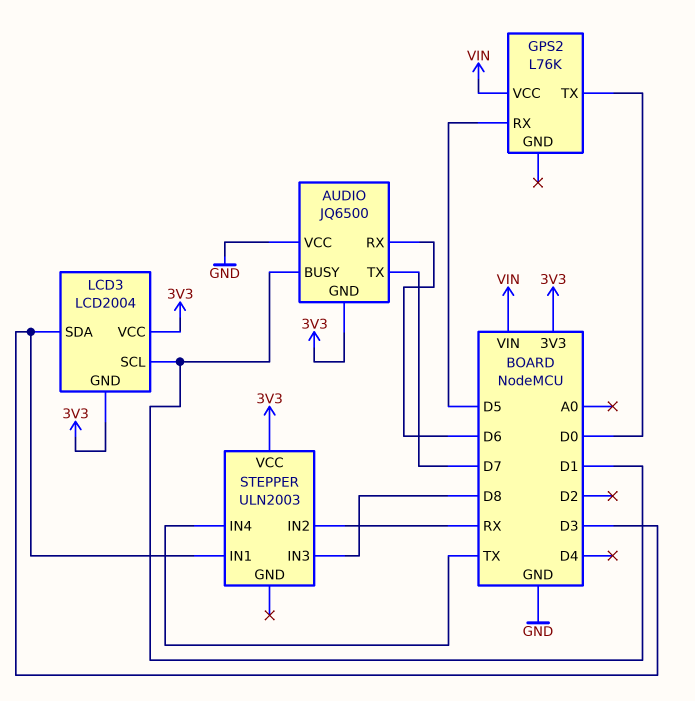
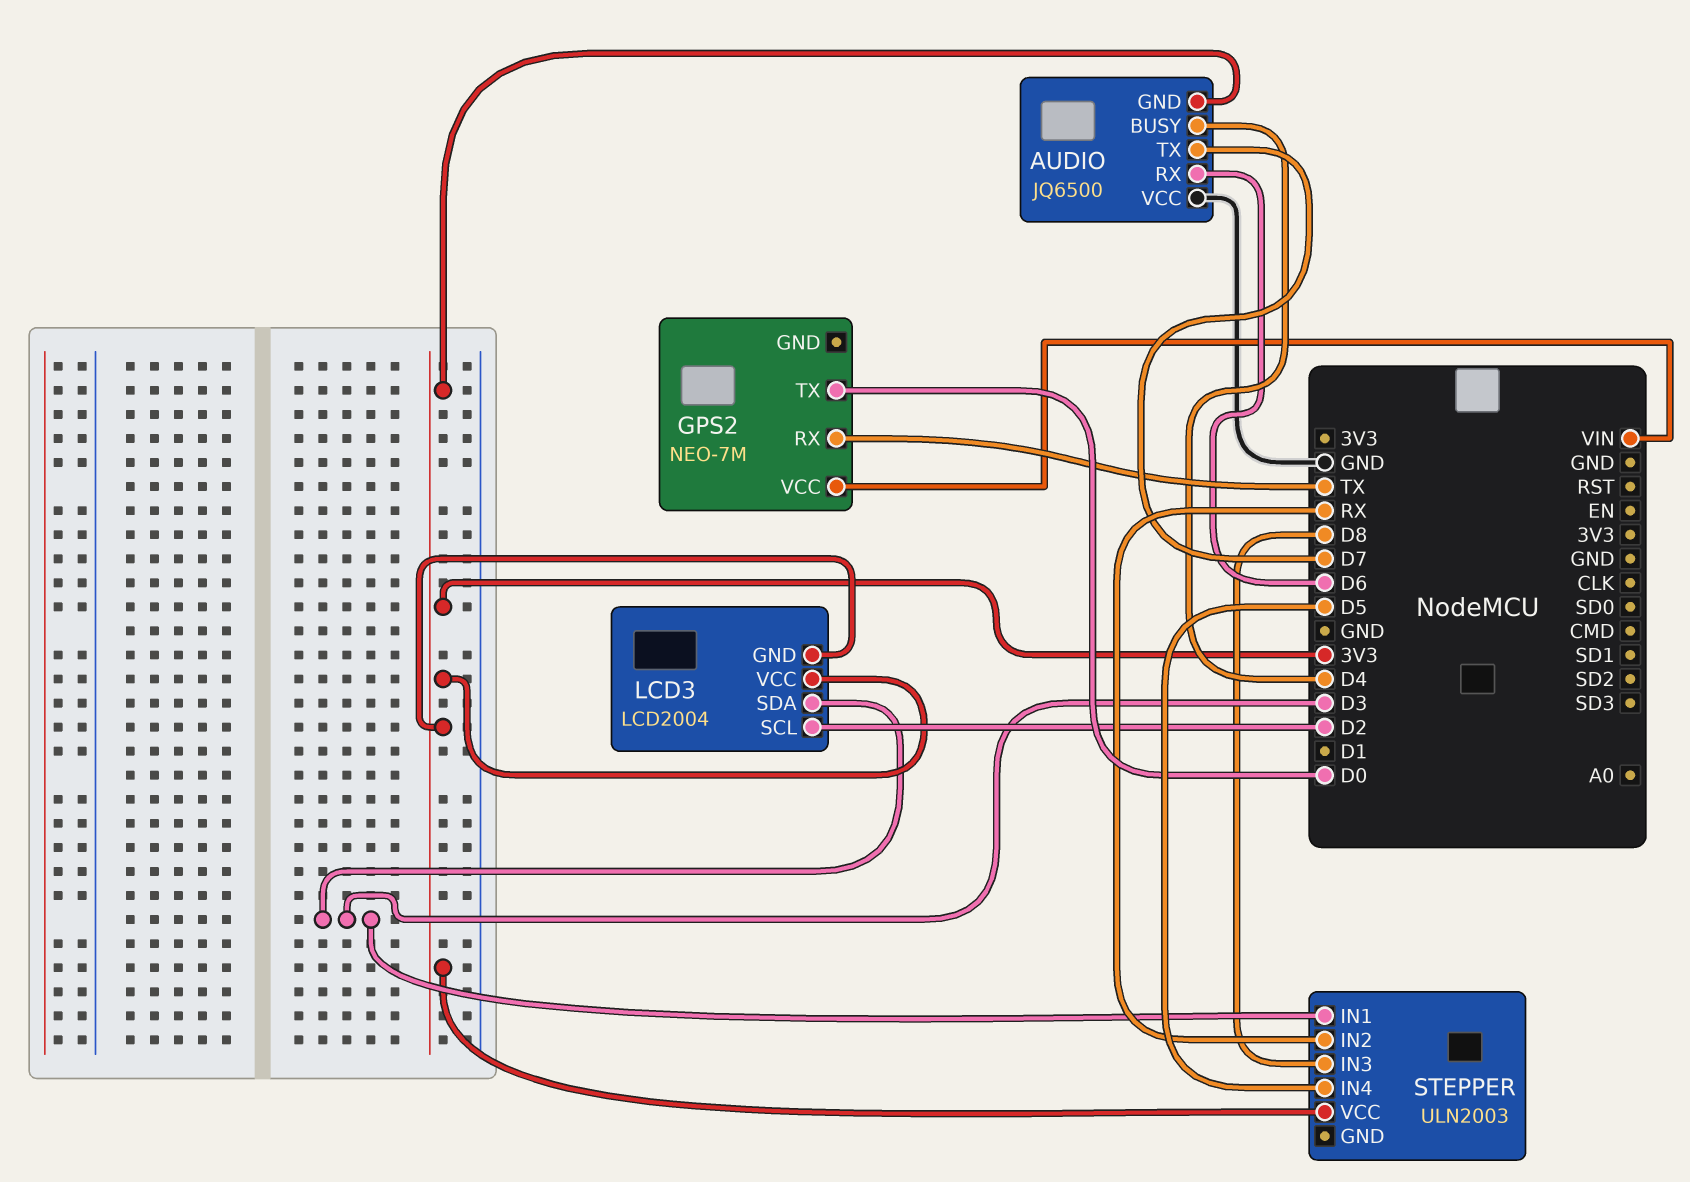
AUDIO pin BUSY: D1 -> D4
GPS2: L76K -> NEO-7M
GPS2 pin RX: D5 -> TX
LCD3 pin SCL: D1 -> D2
STEPPER pin IN4: TX -> D5

